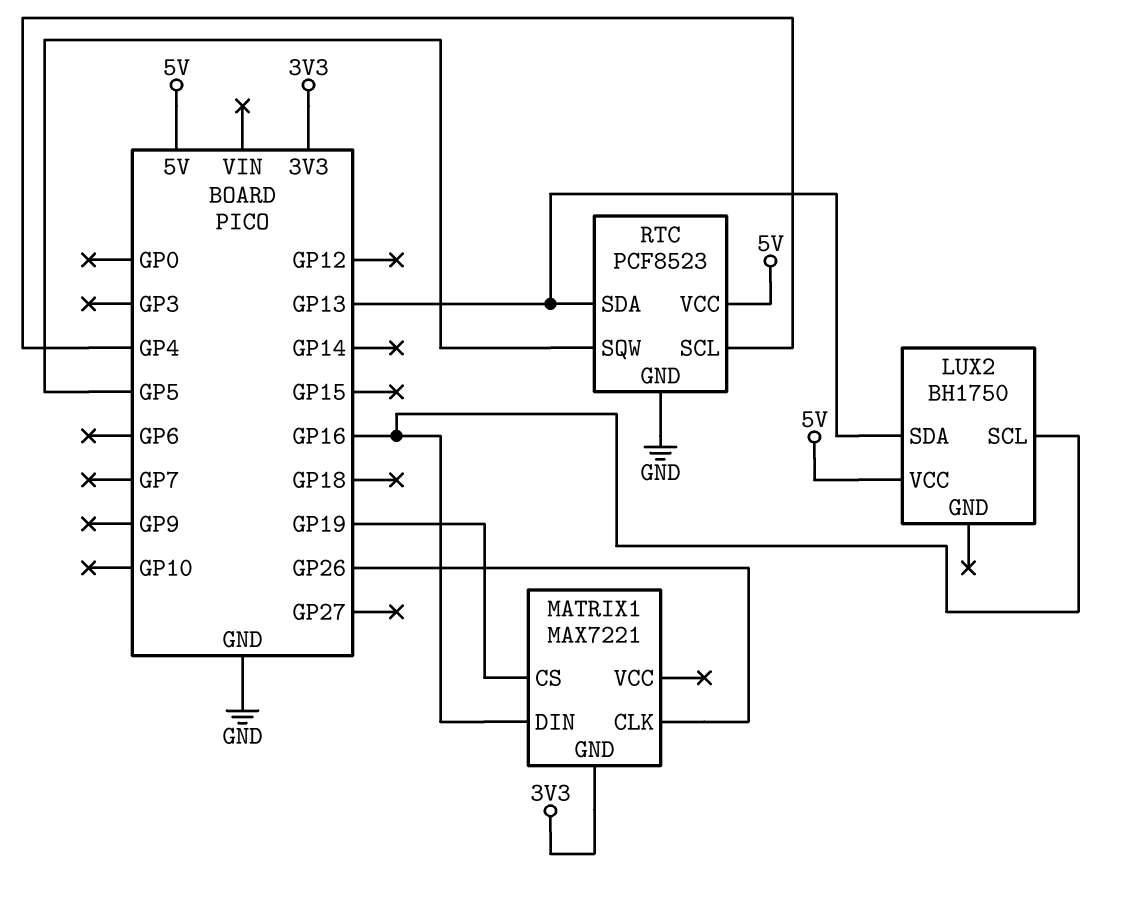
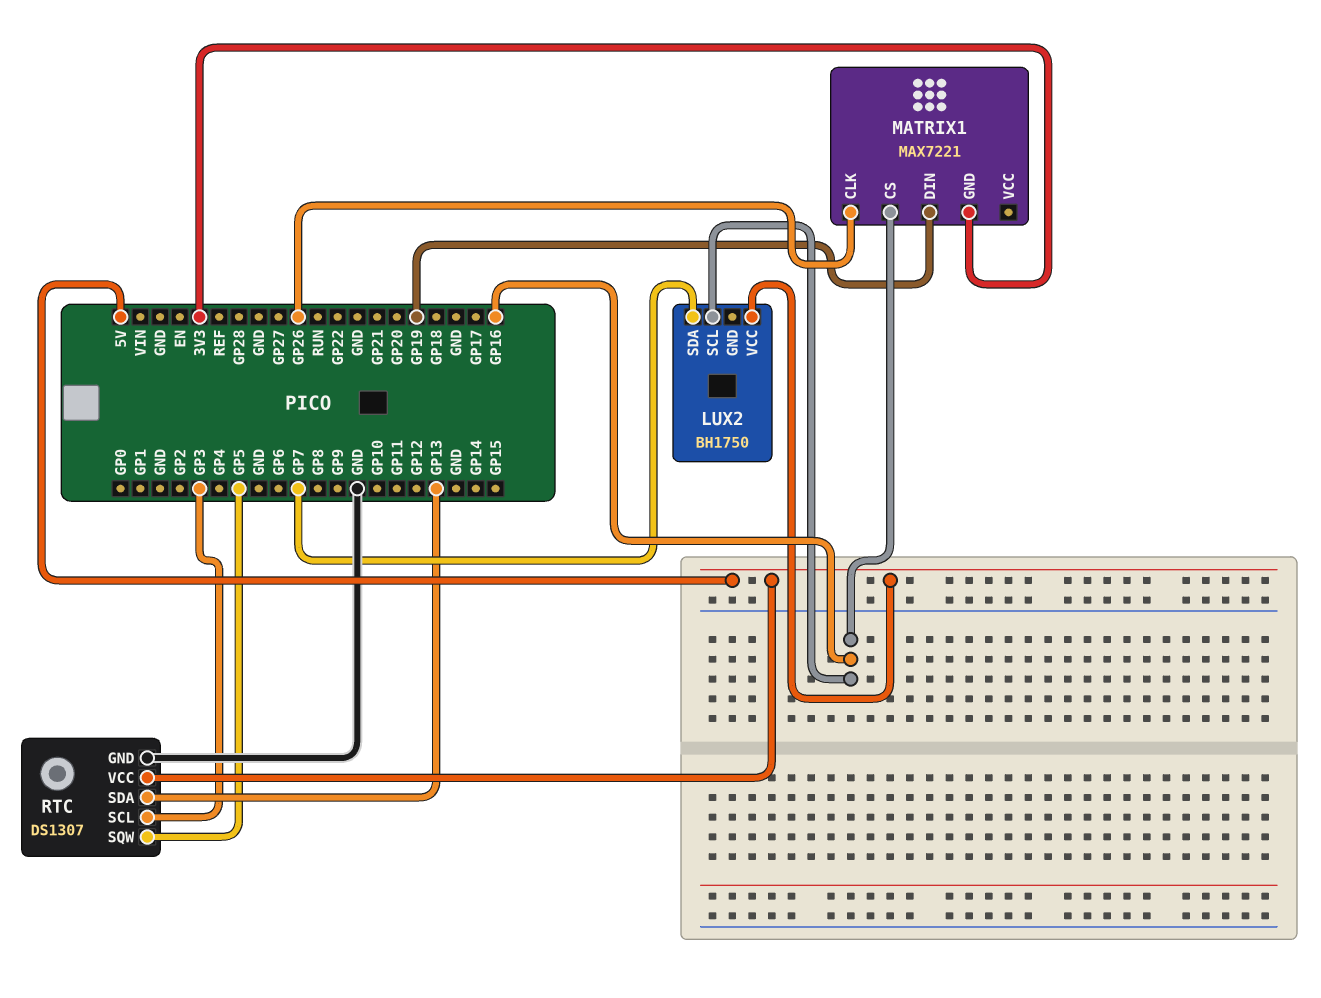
LUX2 pin SDA: GP13 -> GP7
MATRIX1 pin CS: GP19 -> GP16
MATRIX1 pin DIN: GP16 -> GP19
RTC: PCF8523 -> DS1307
RTC pin SCL: GP4 -> GP3

